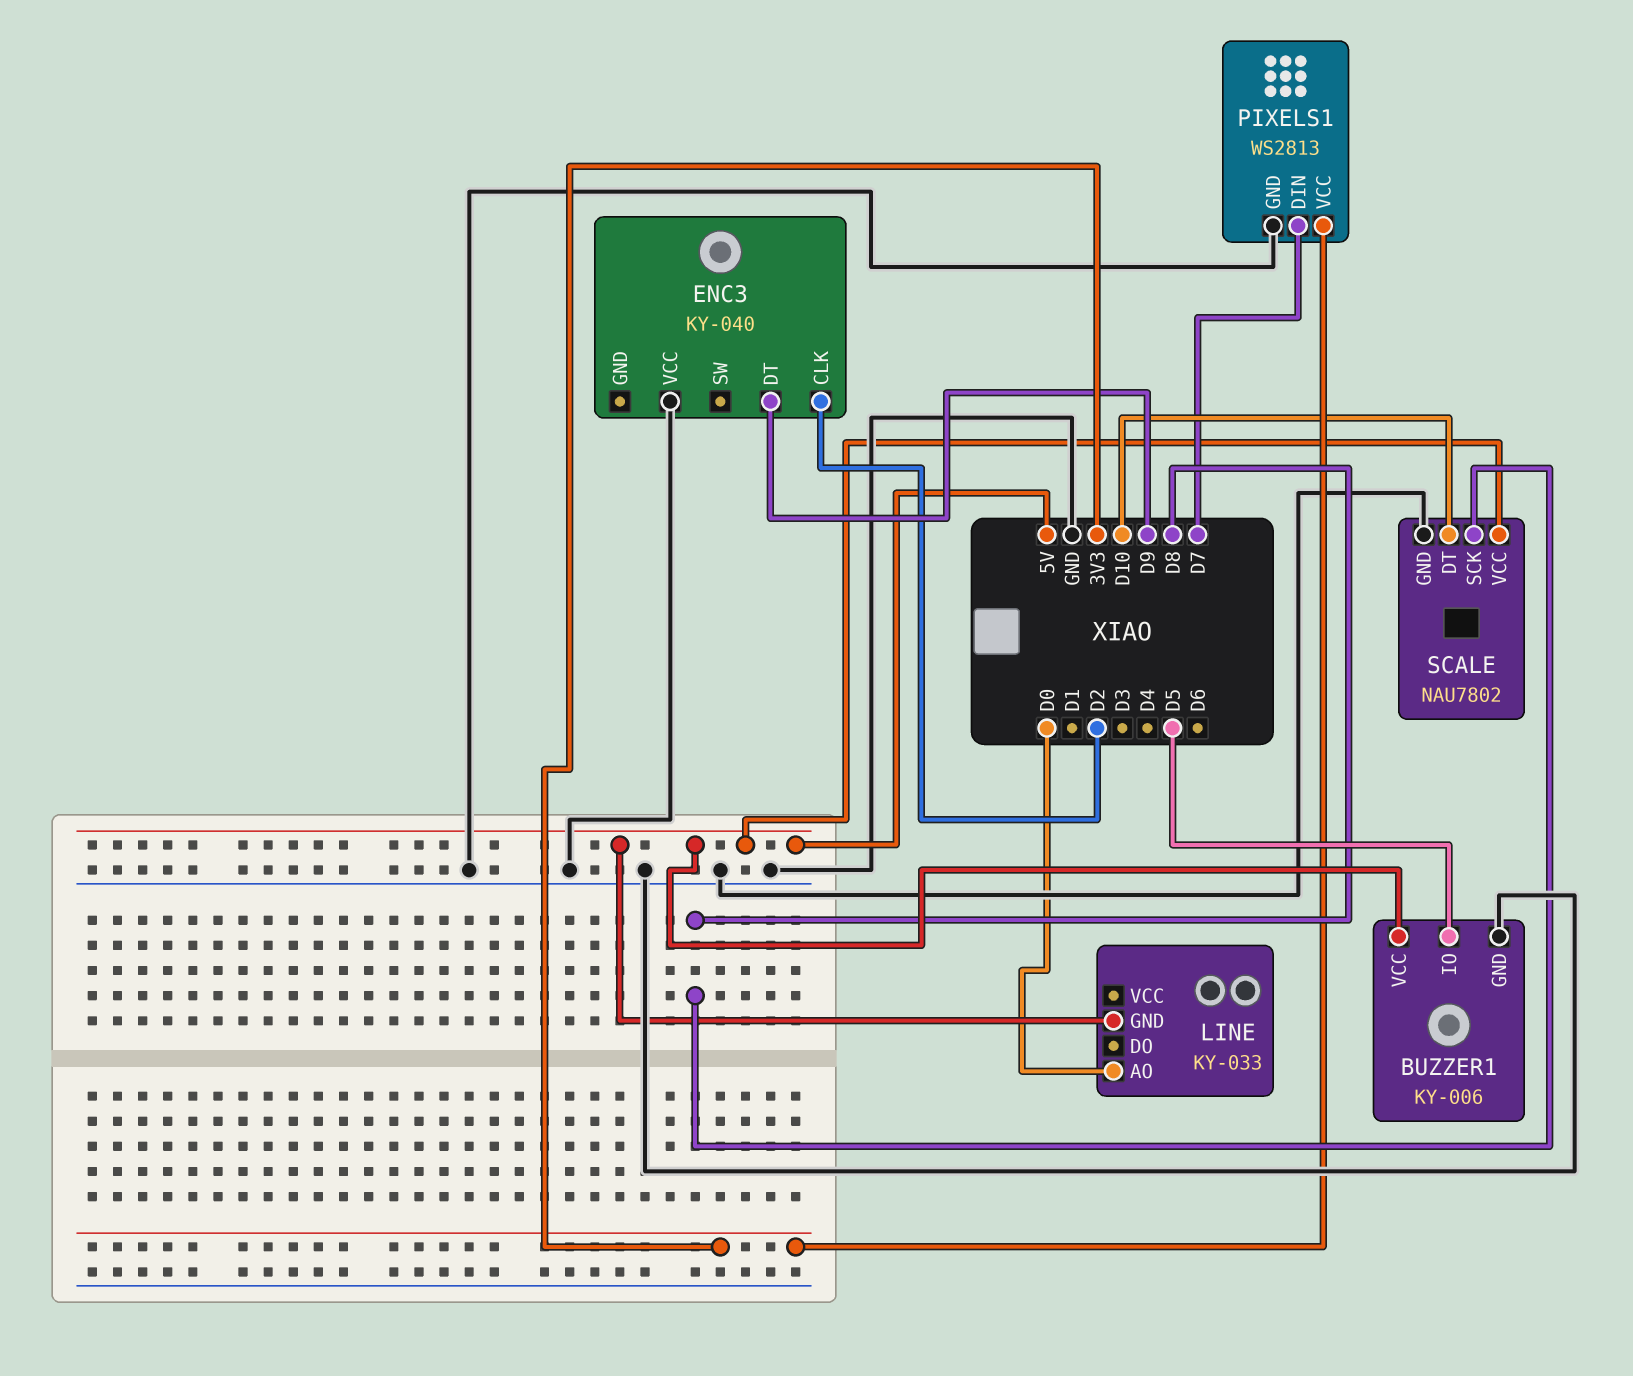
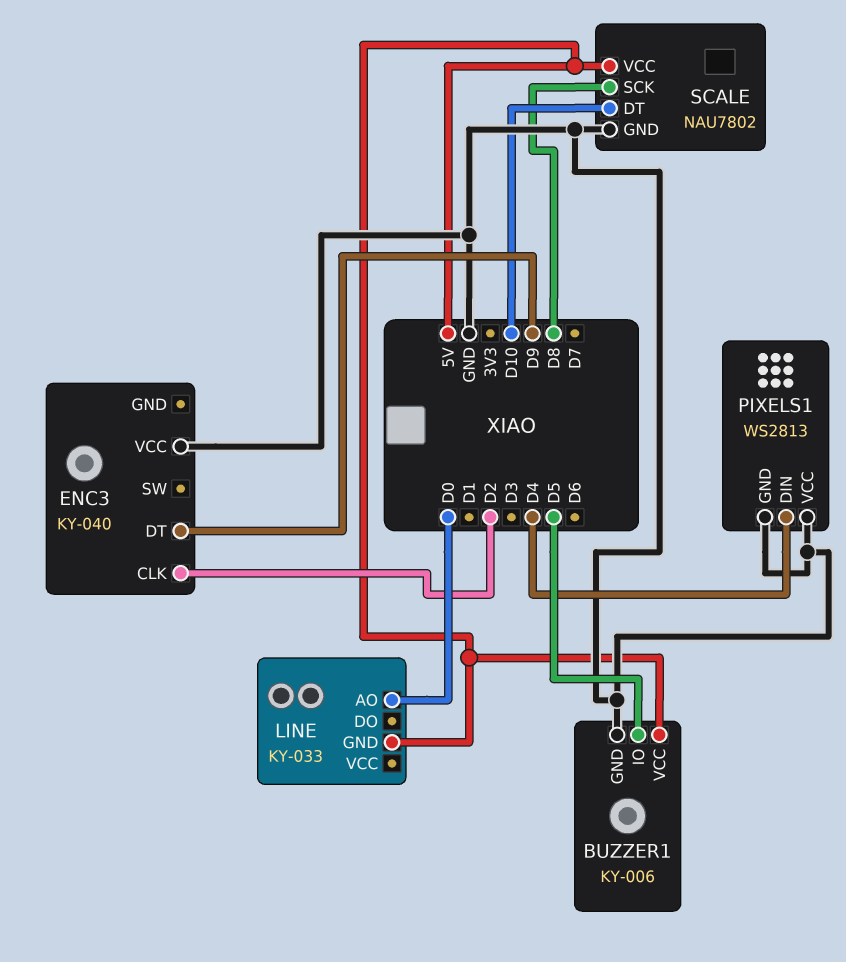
PIXELS1 pin DIN: D7 -> D4
PIXELS1 pin VCC: 3V3 -> GND

